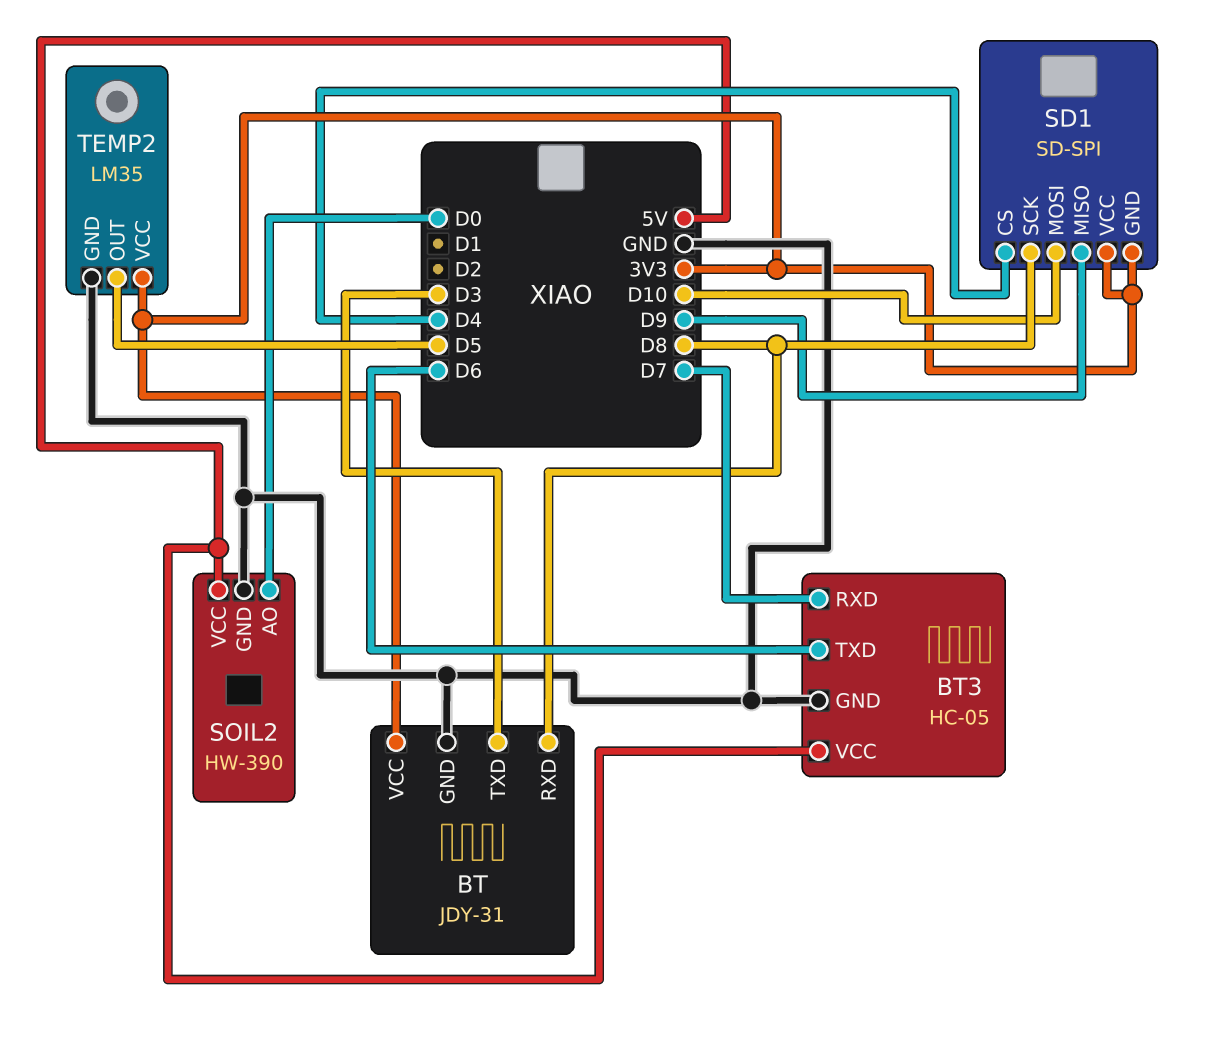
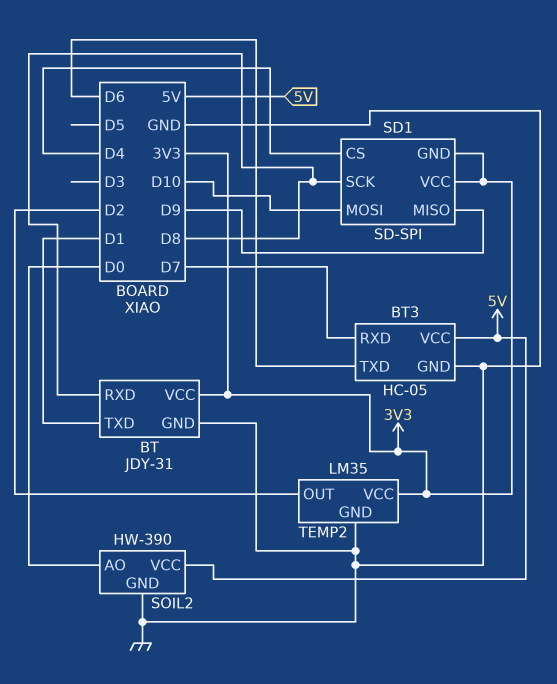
BT pin TXD: D3 -> D1
TEMP2 pin OUT: D5 -> D2

